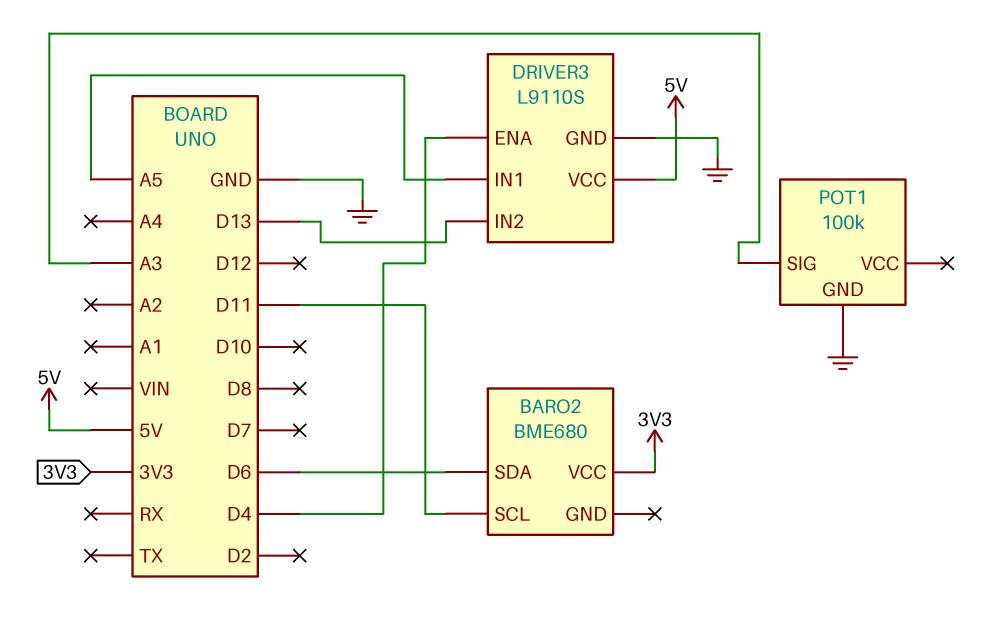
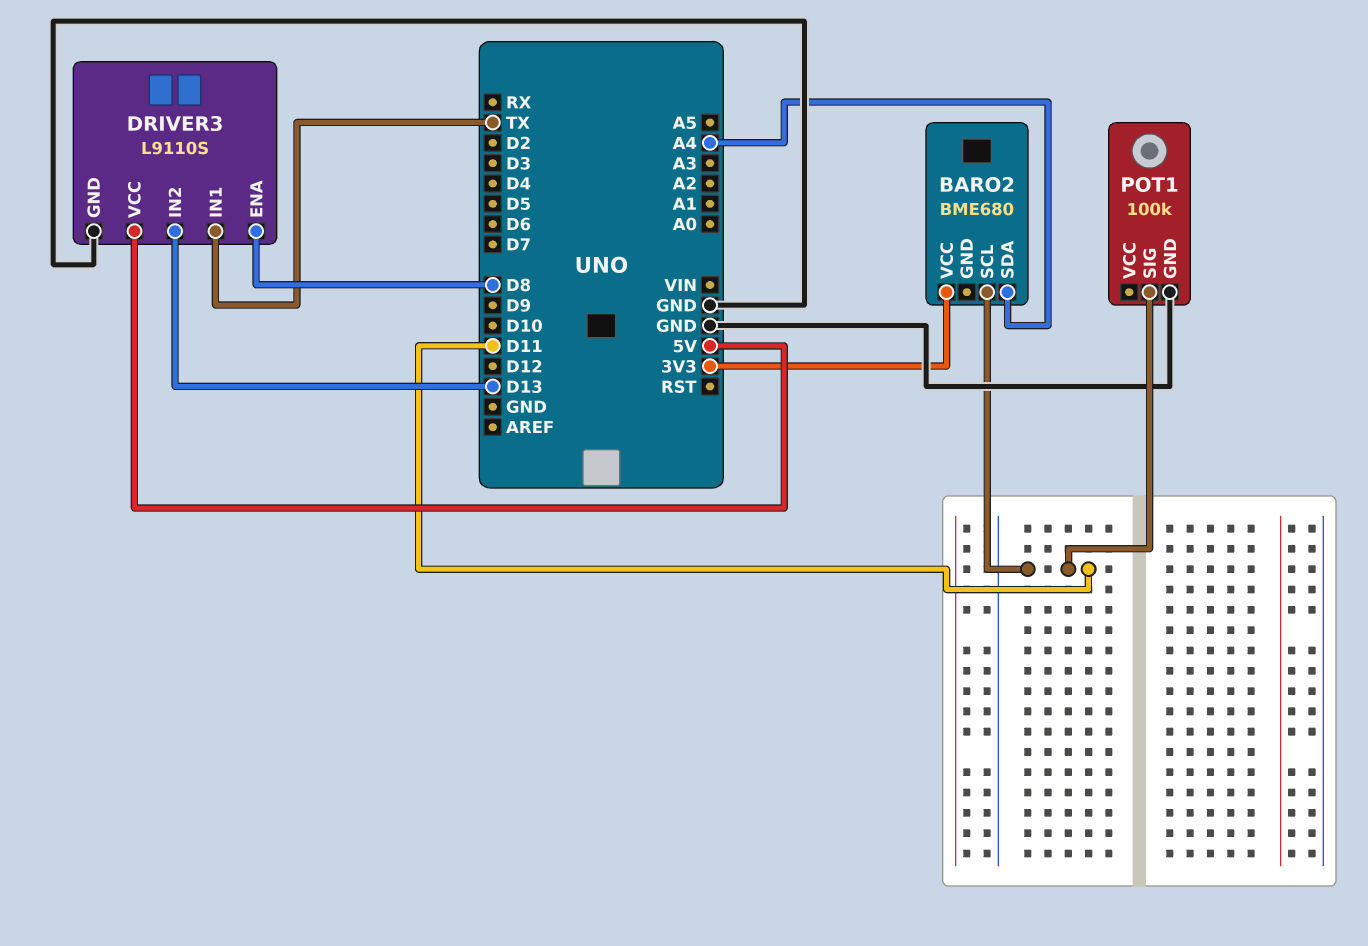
BARO2 pin SDA: D6 -> A4
DRIVER3 pin ENA: D4 -> D8
DRIVER3 pin IN1: A5 -> TX
POT1 pin SIG: A3 -> D11

